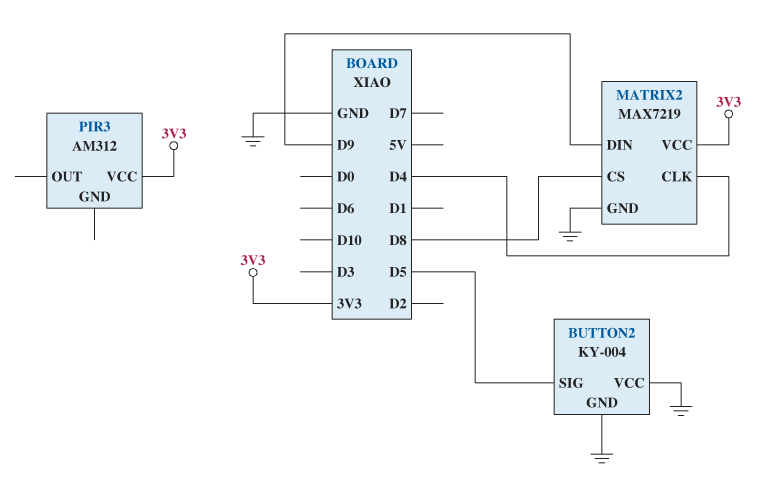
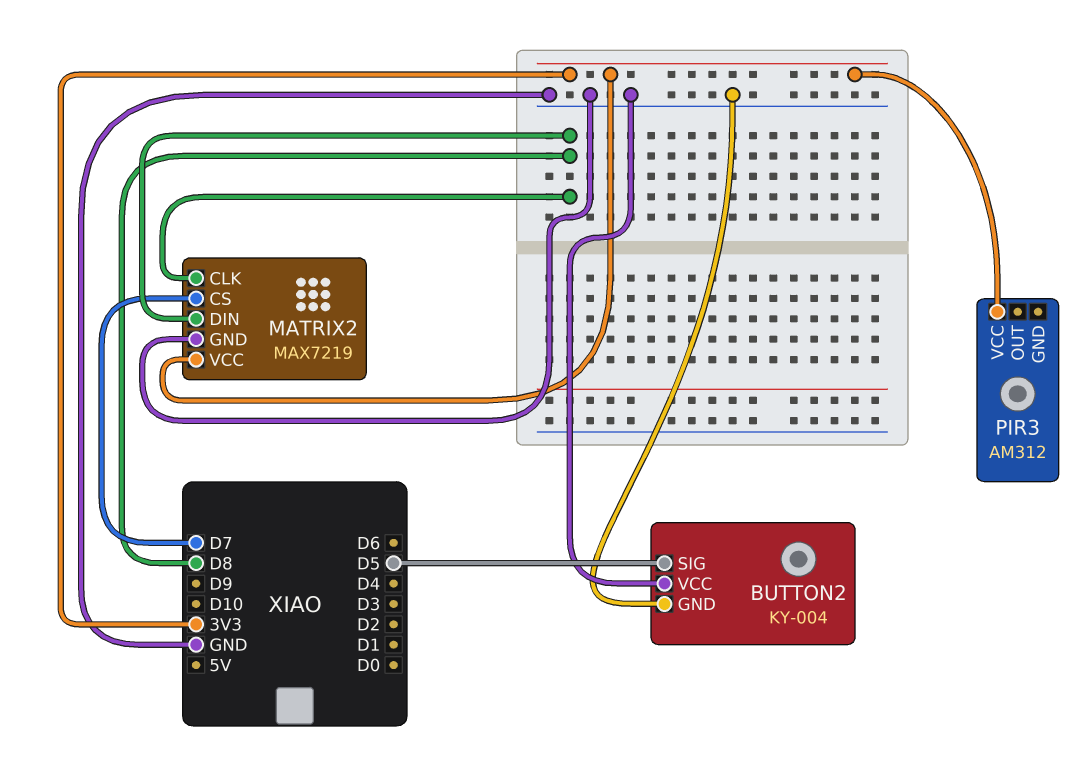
MATRIX2 pin CLK: D4 -> D8
MATRIX2 pin CS: D8 -> D7
MATRIX2 pin DIN: D9 -> D8

